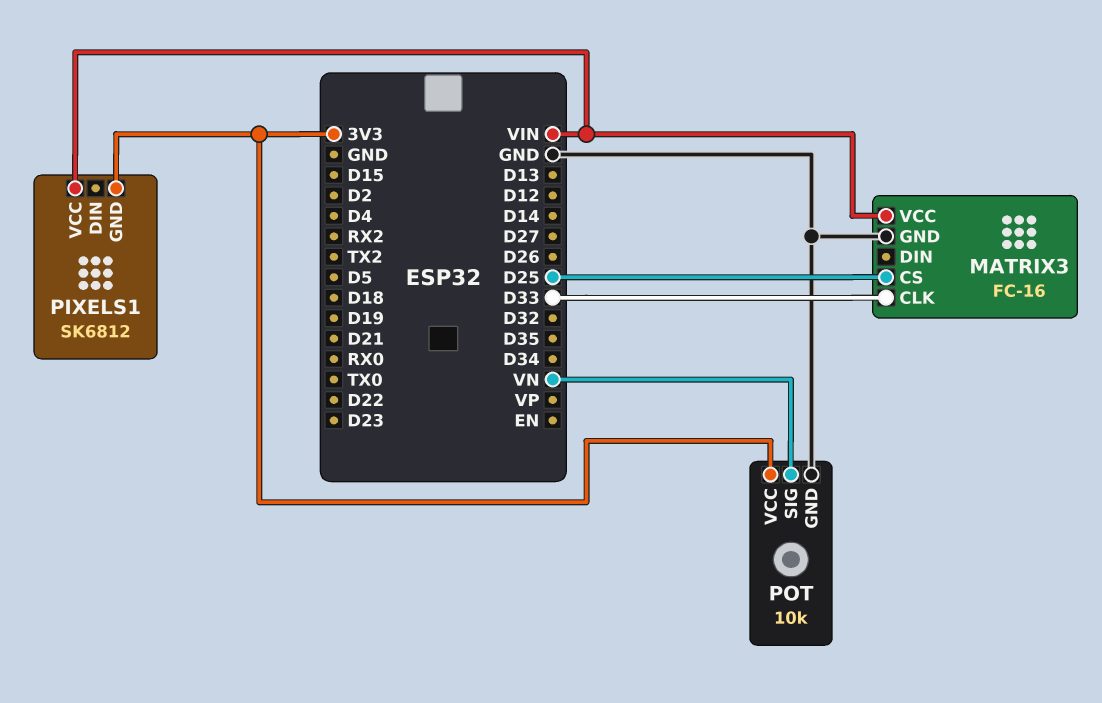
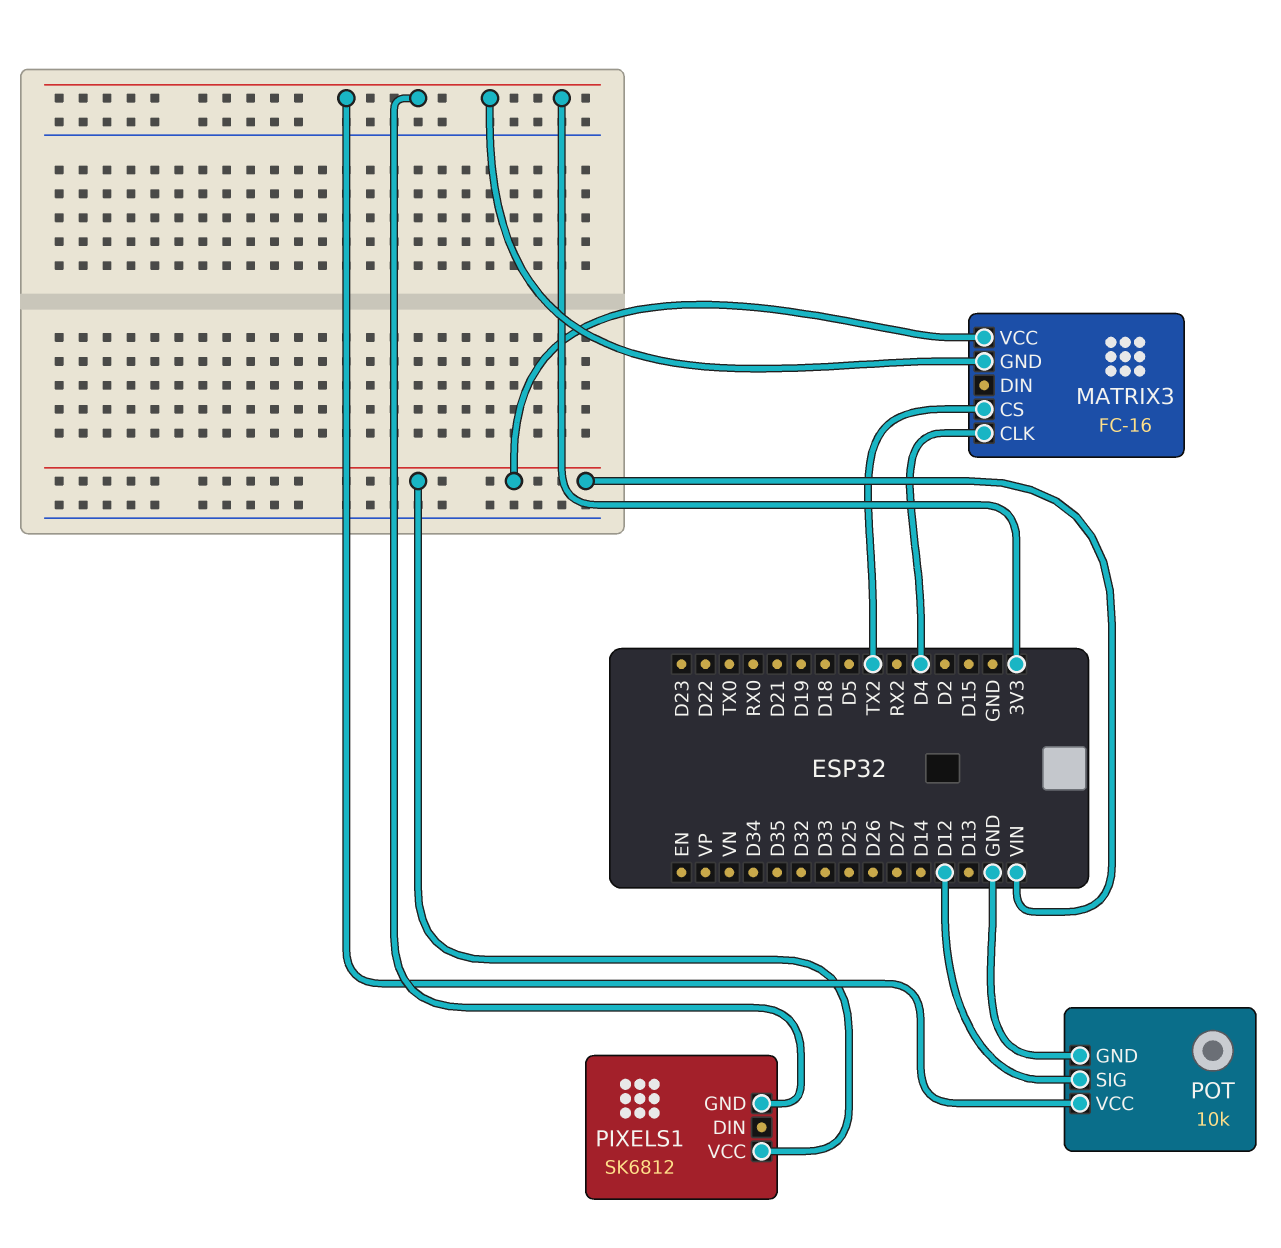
MATRIX3 pin CLK: D33 -> D4
MATRIX3 pin CS: D25 -> TX2
MATRIX3 pin GND: GND -> 3V3
POT pin SIG: VN -> D12

